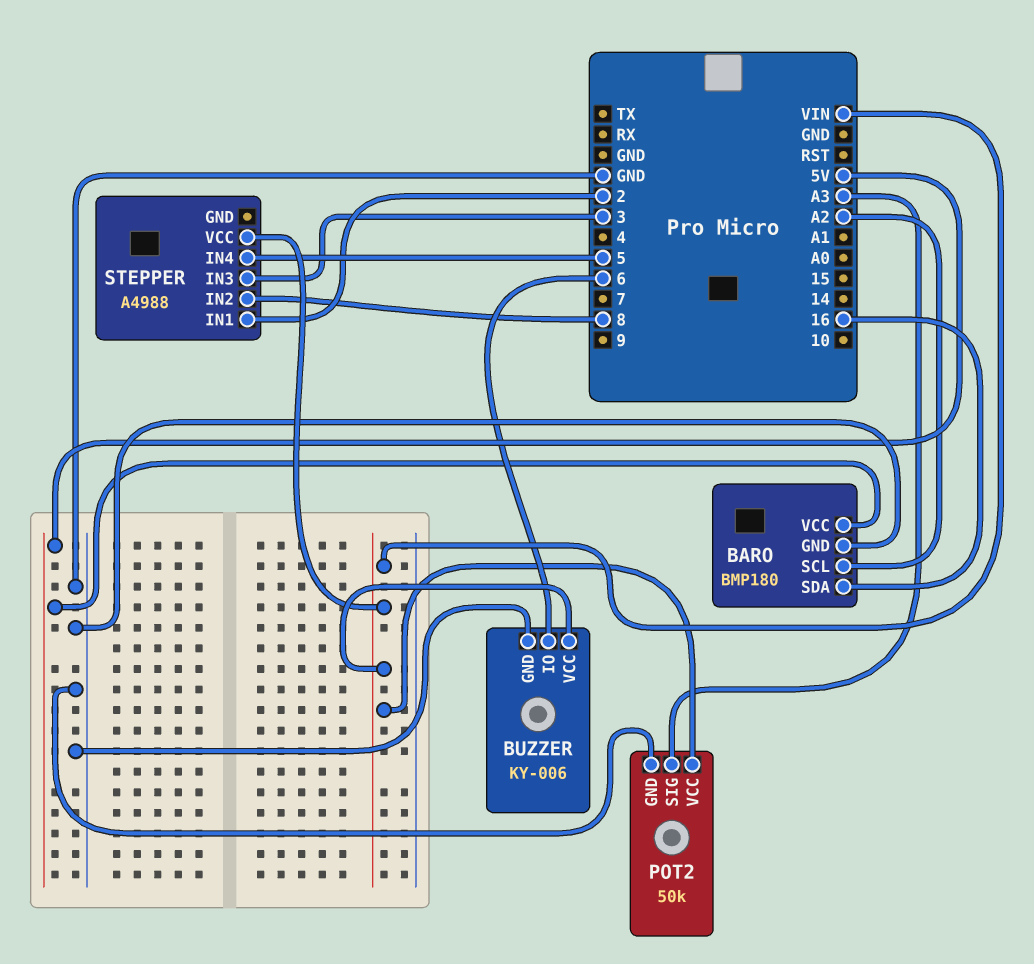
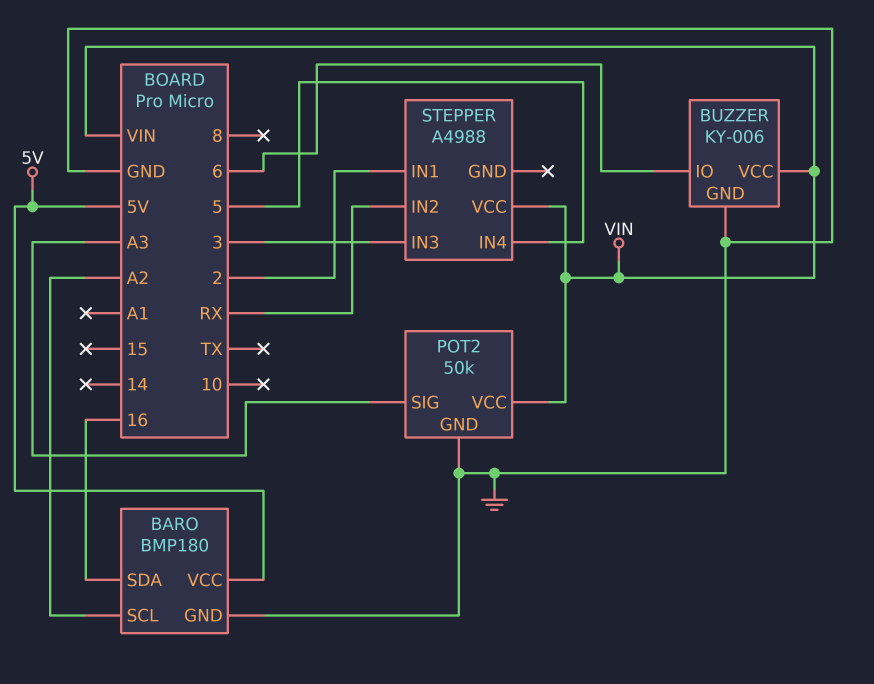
STEPPER pin IN2: 8 -> RX

